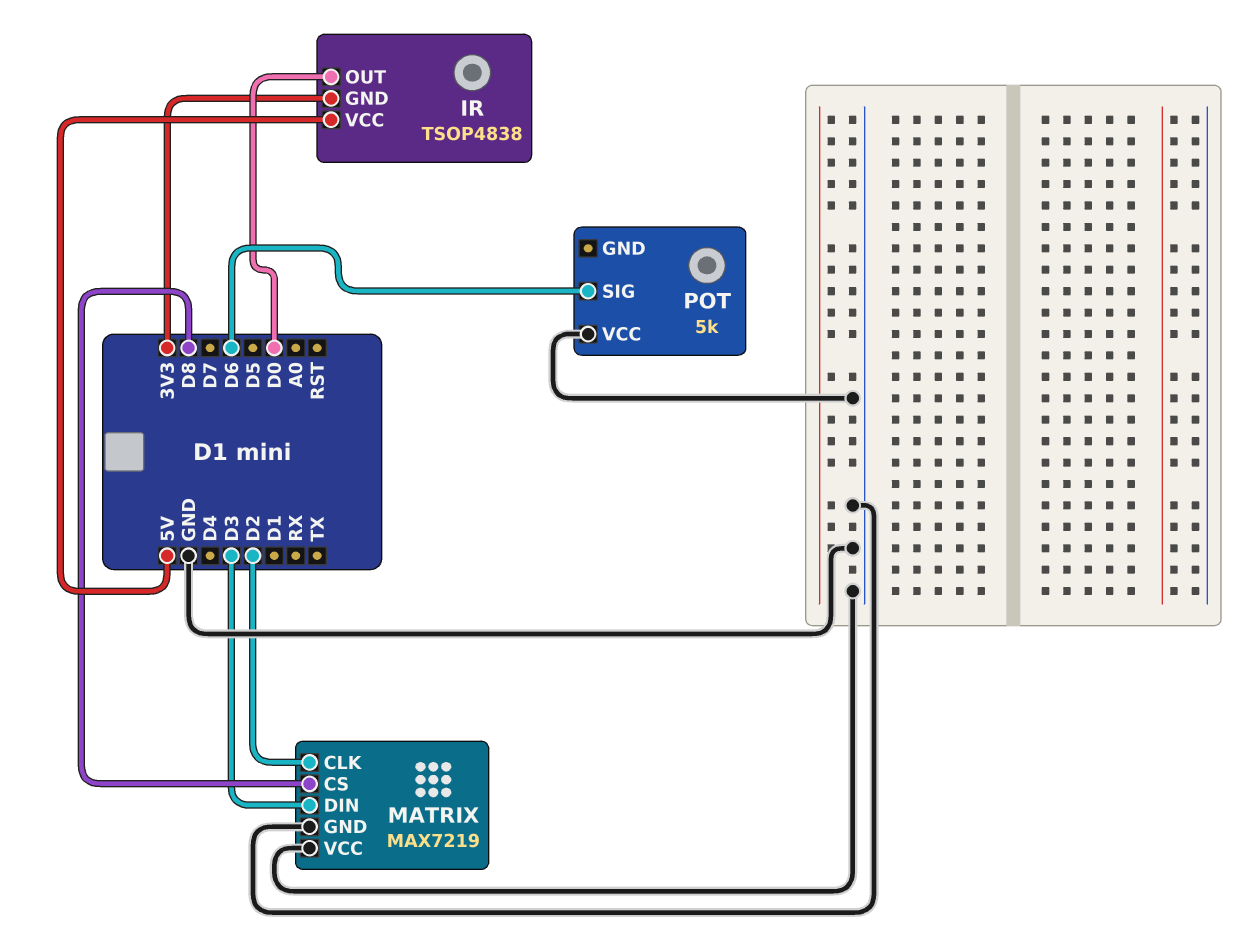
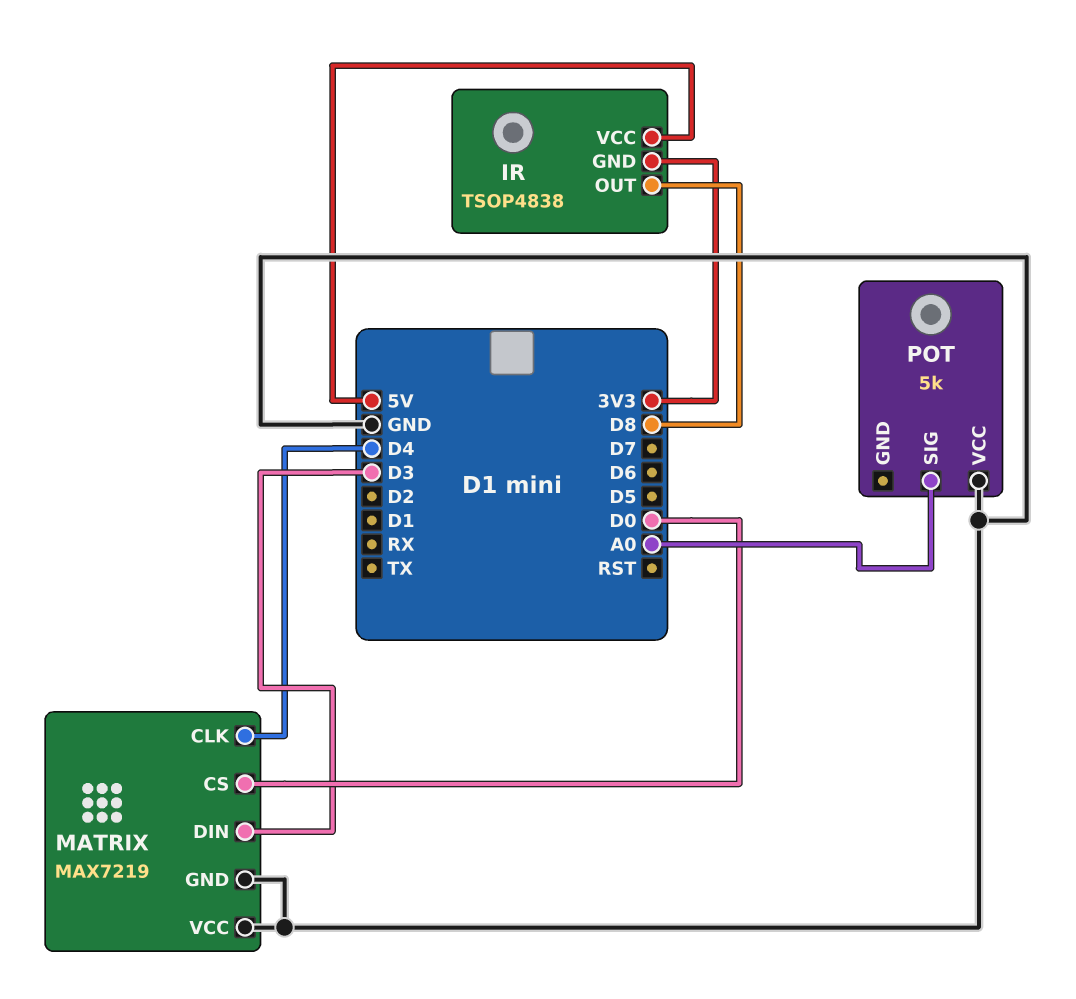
IR pin OUT: D0 -> D8
MATRIX pin CLK: D2 -> D4
MATRIX pin CS: D8 -> D0
POT pin SIG: D6 -> A0

